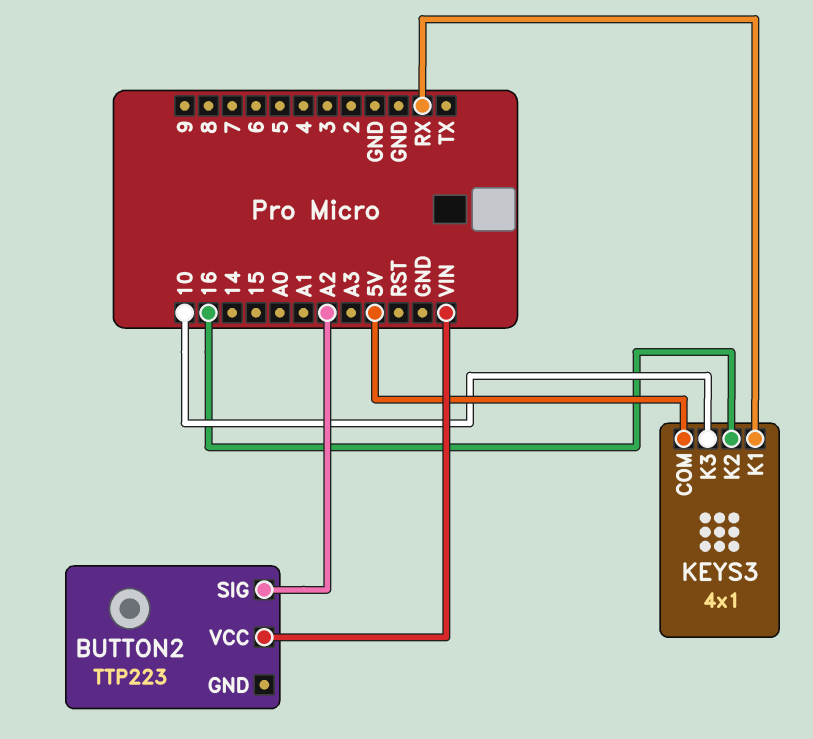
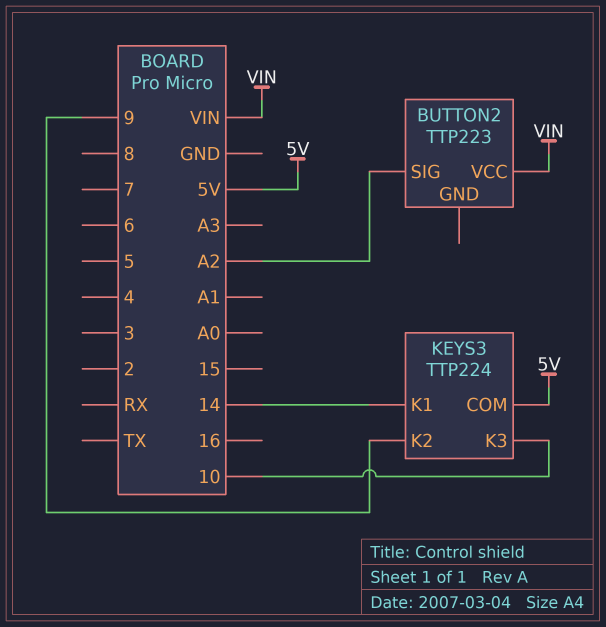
KEYS3: 4x1 -> TTP224
KEYS3 pin K1: RX -> 14
KEYS3 pin K2: 16 -> 9

